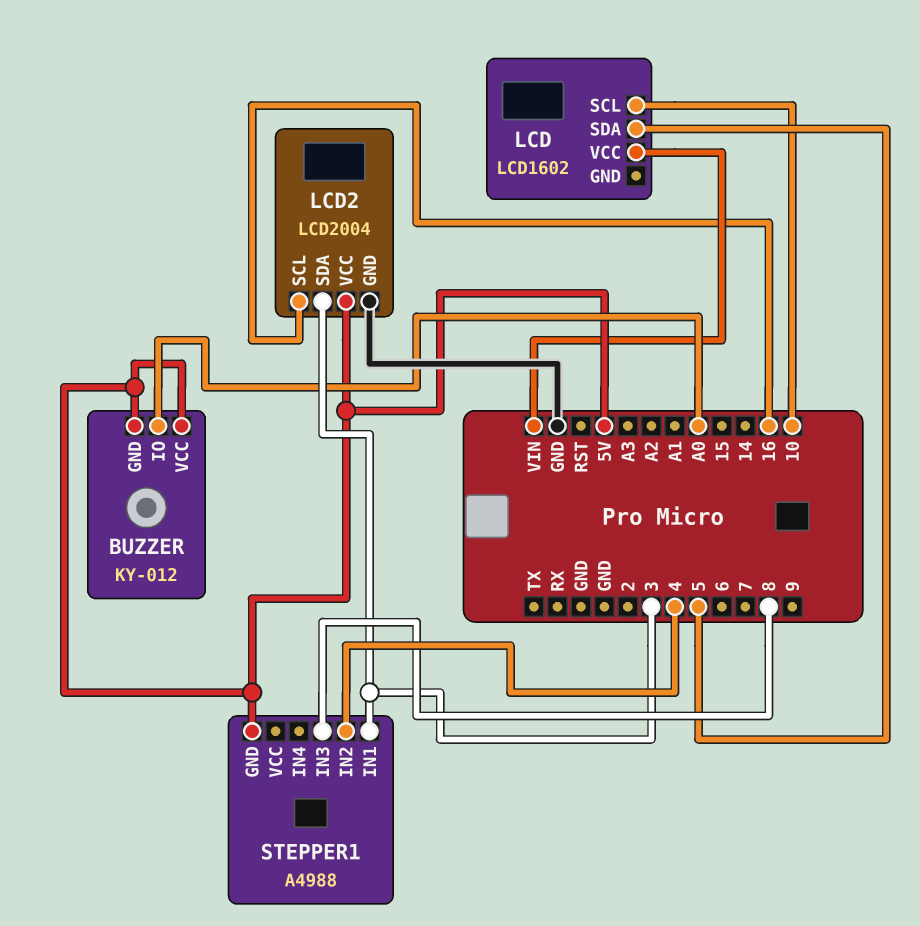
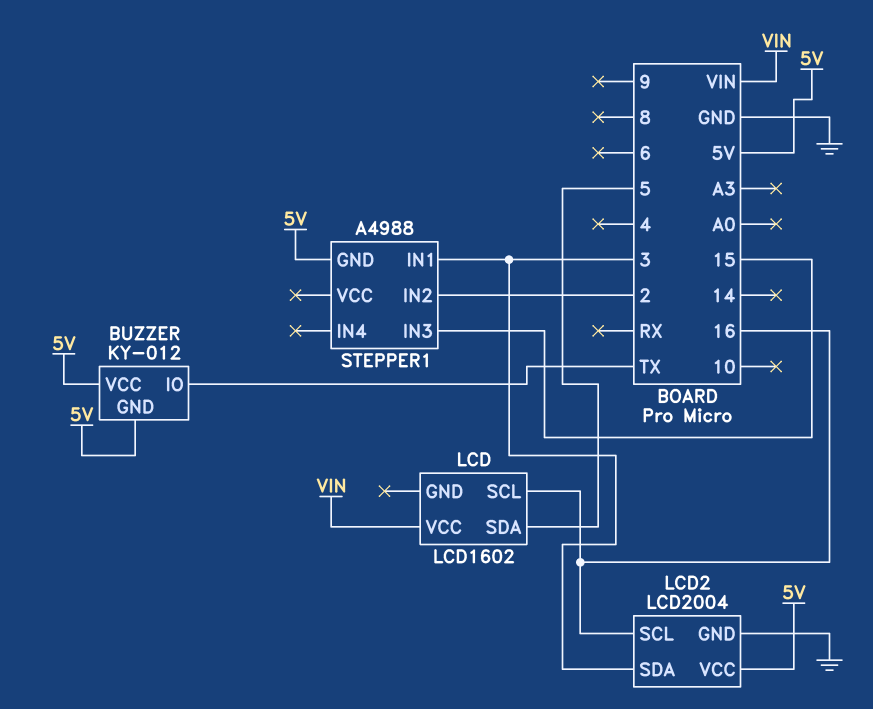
BUZZER pin IO: A0 -> TX
LCD pin SCL: 10 -> 16
STEPPER1 pin IN2: 4 -> 2
STEPPER1 pin IN3: 8 -> 15

